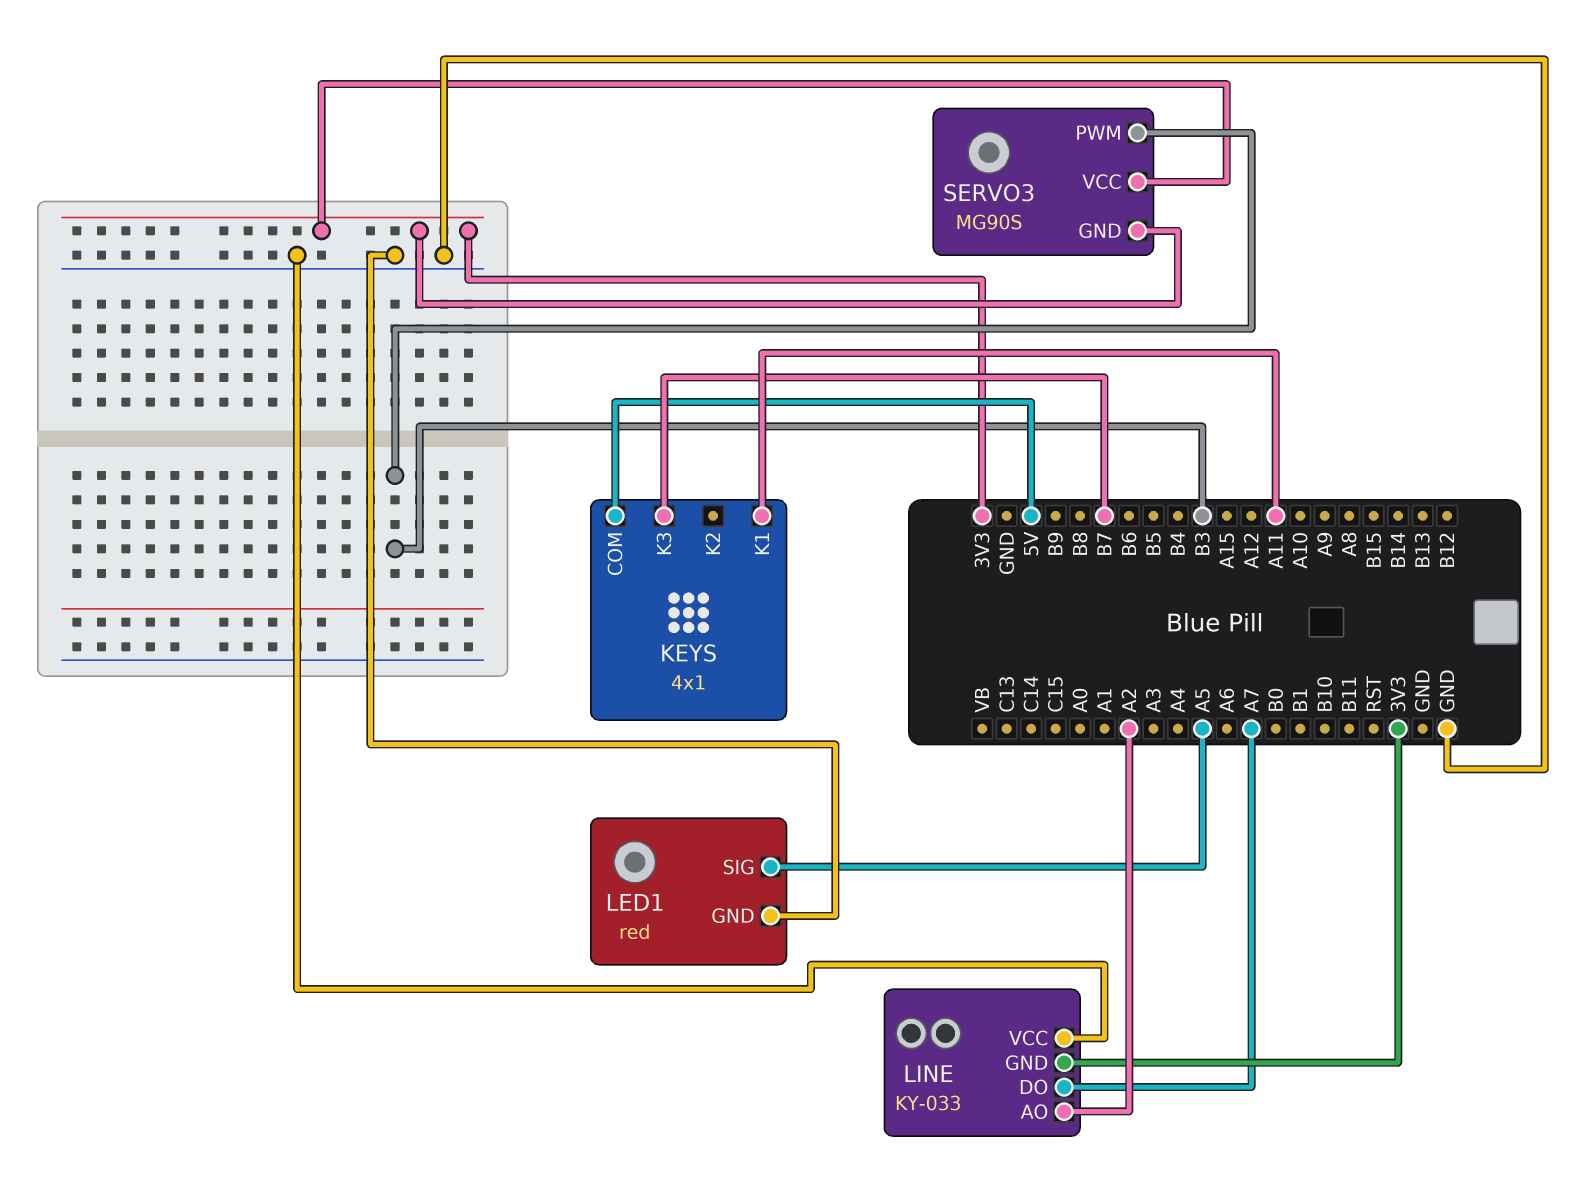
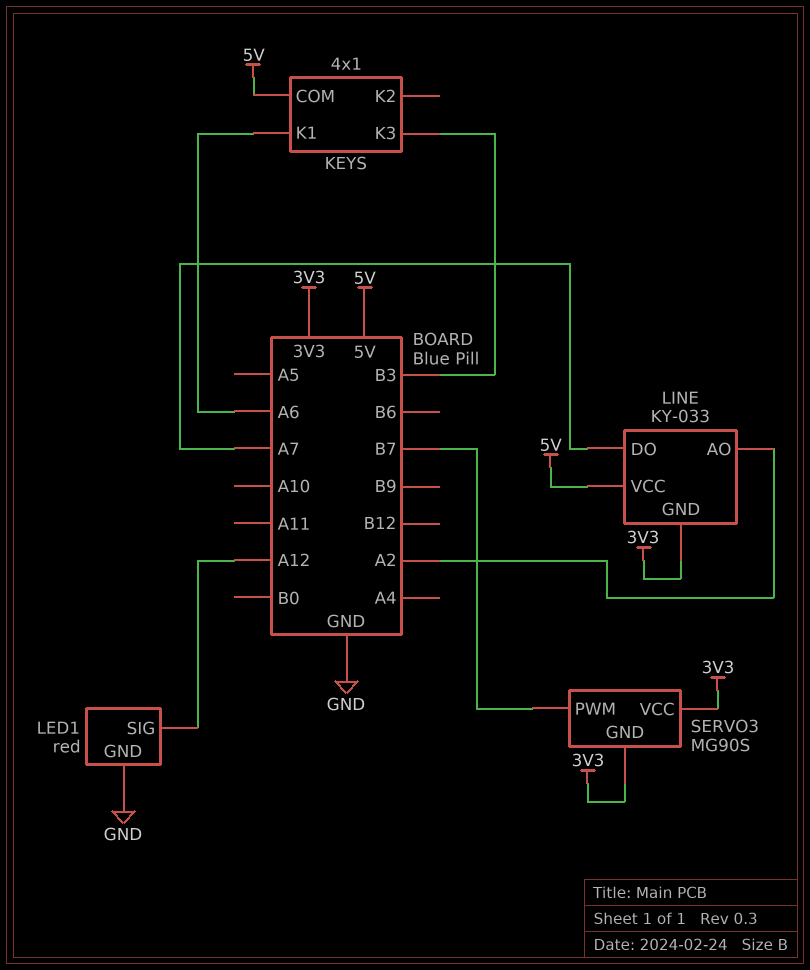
KEYS pin K1: A11 -> A6
KEYS pin K3: B7 -> B3
LED1 pin SIG: A5 -> A12
LINE pin VCC: GND -> 5V
SERVO3 pin PWM: B3 -> B7

